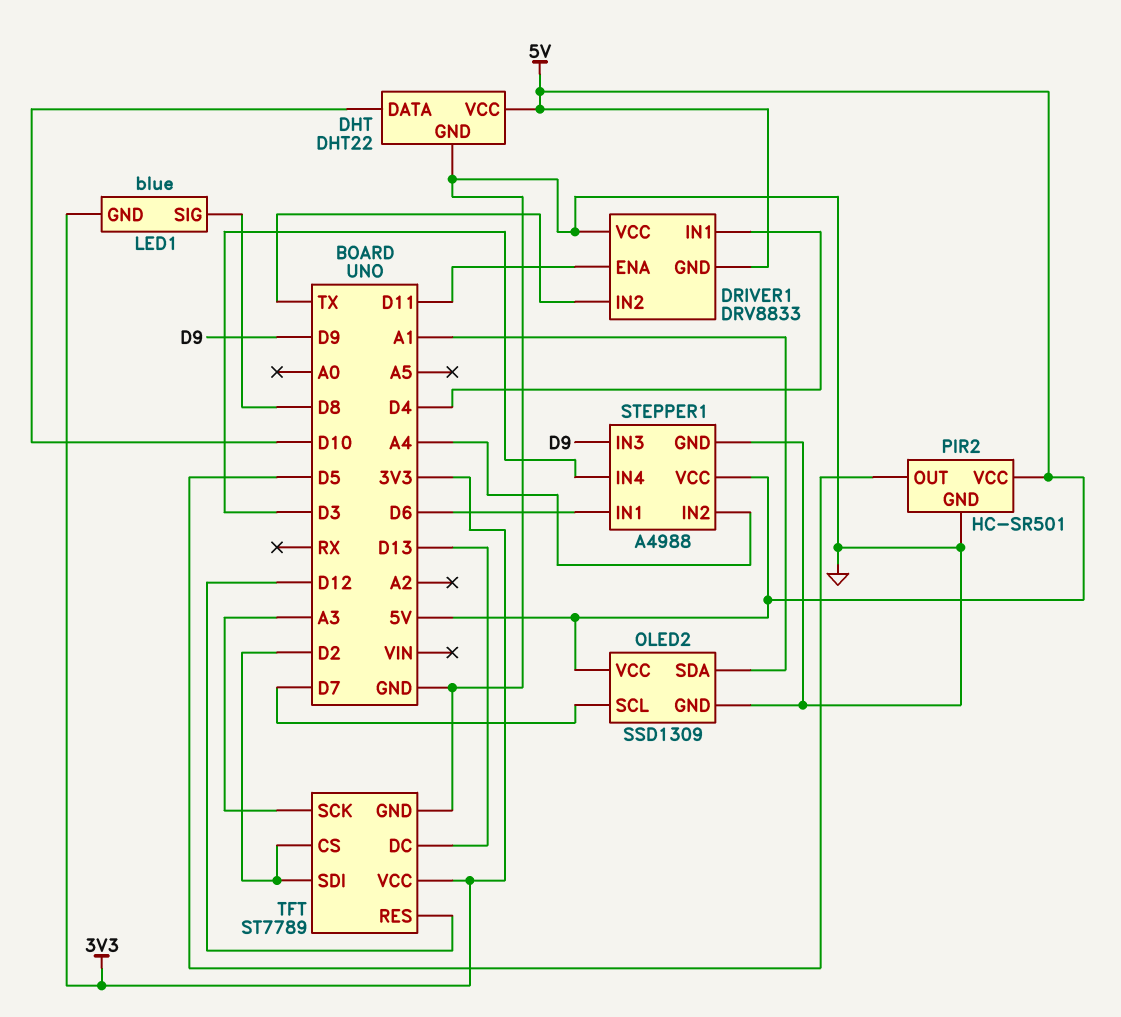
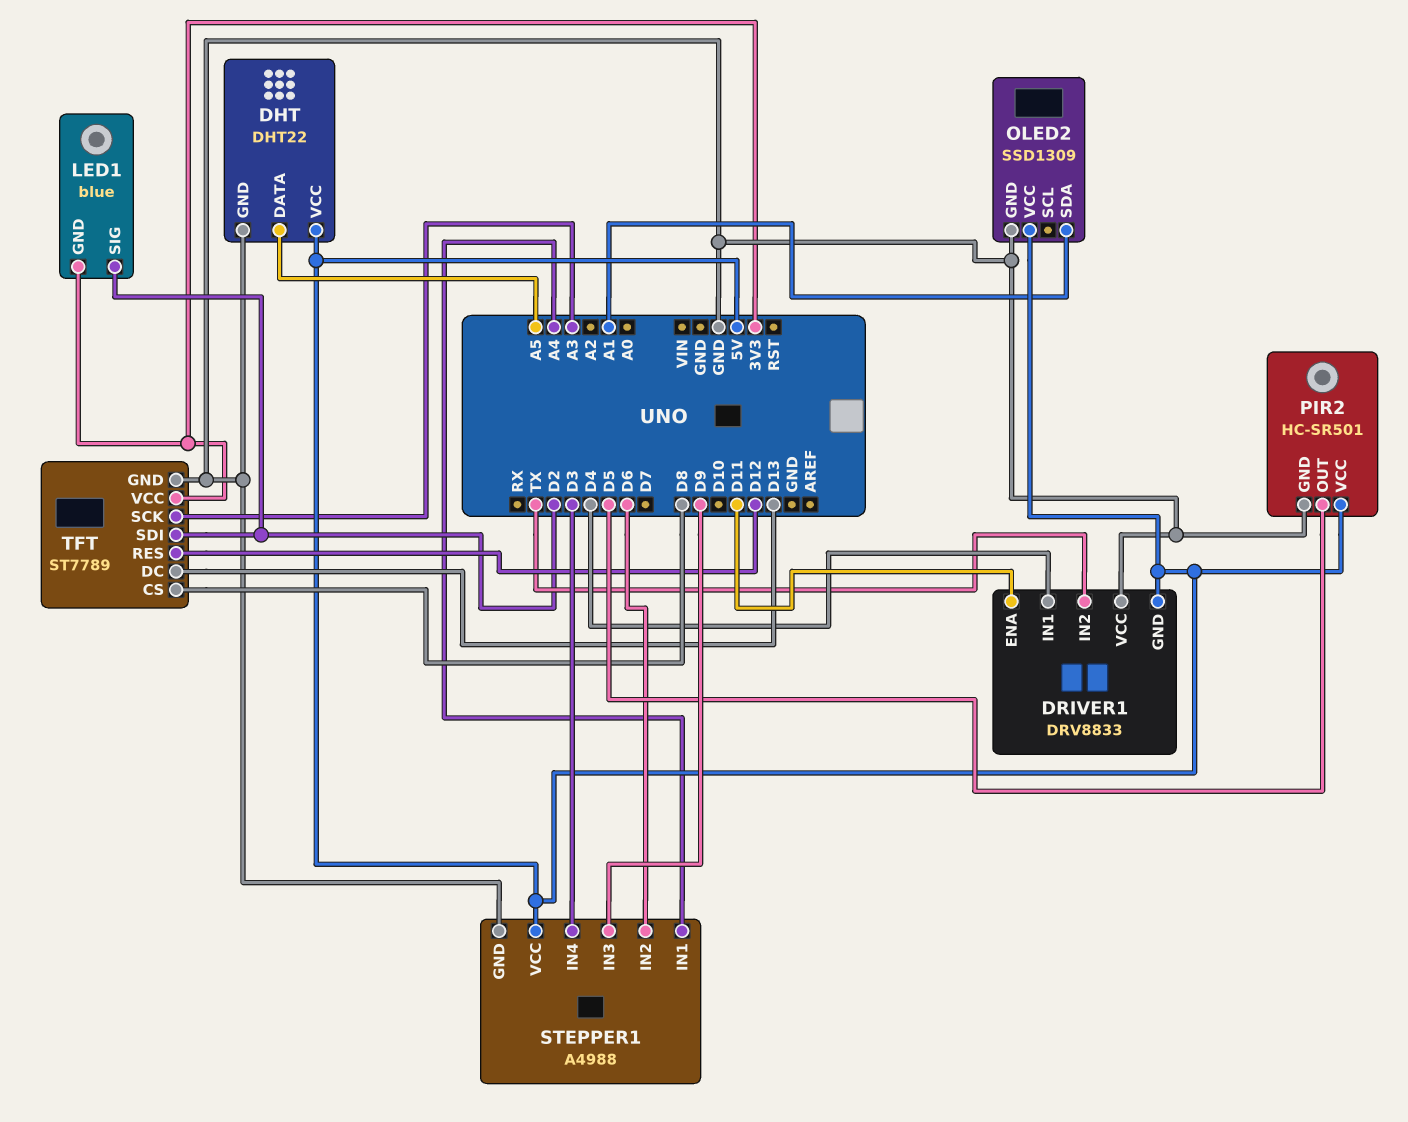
DHT pin DATA: D10 -> A5
LED1 pin SIG: D8 -> D2
OLED2 pin SCL: D7 -> none
STEPPER1 pin IN1: D6 -> A4
STEPPER1 pin IN2: A4 -> D6
TFT pin CS: D2 -> D8

